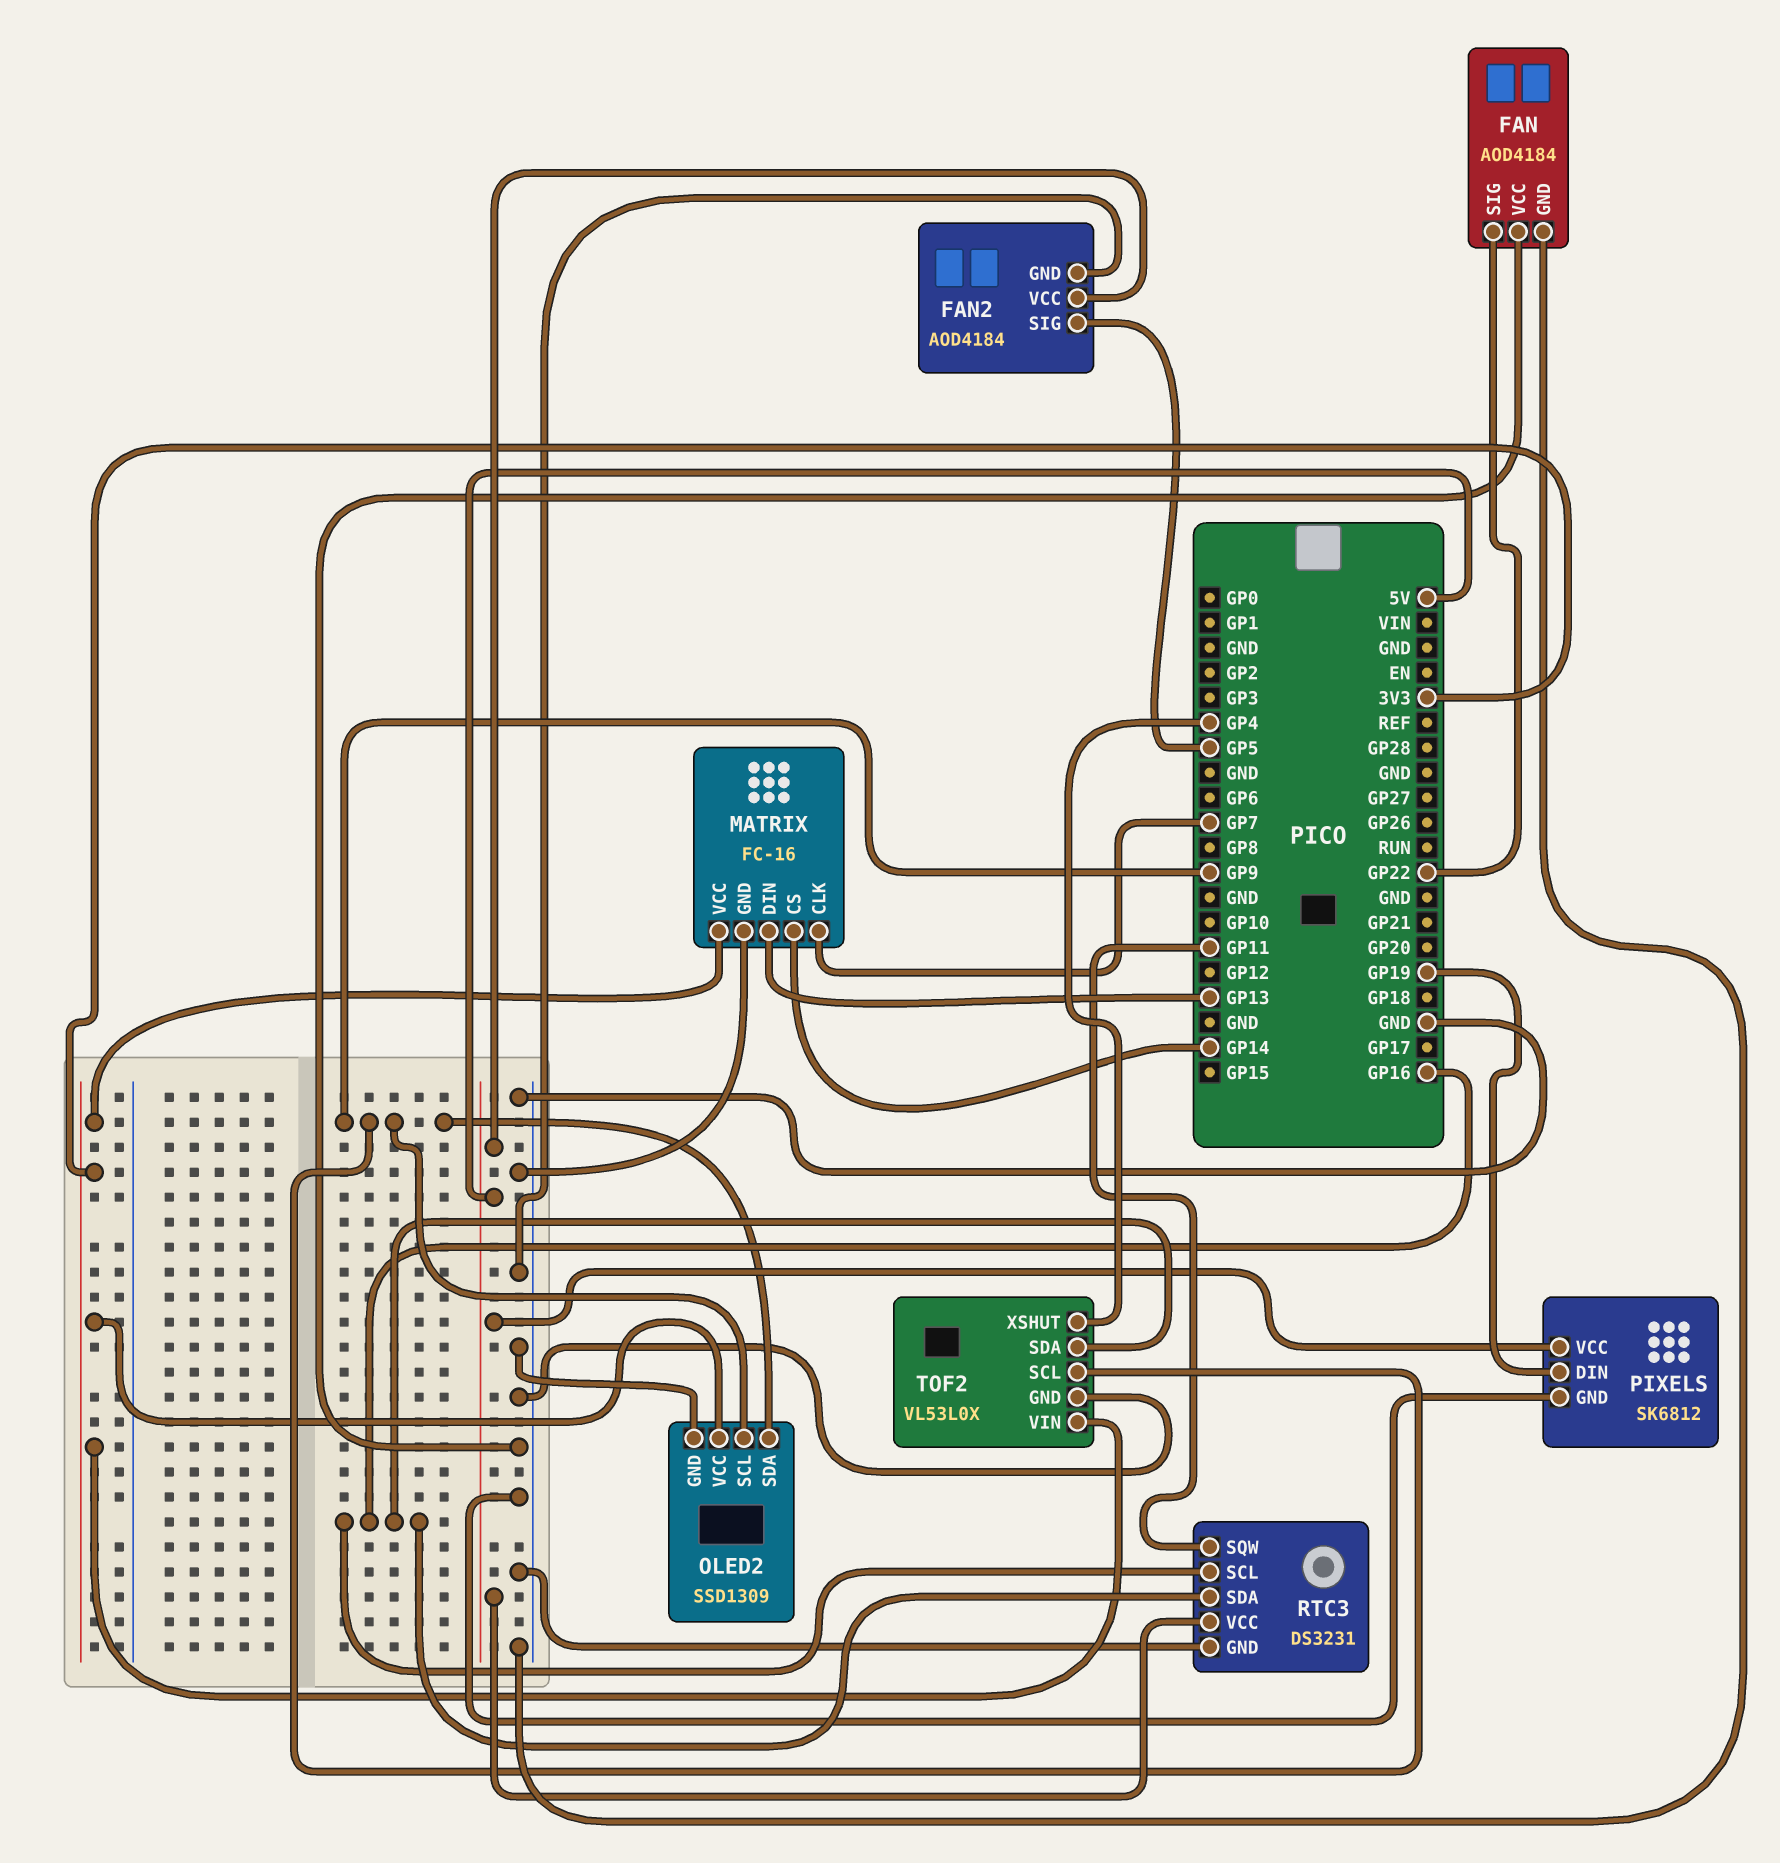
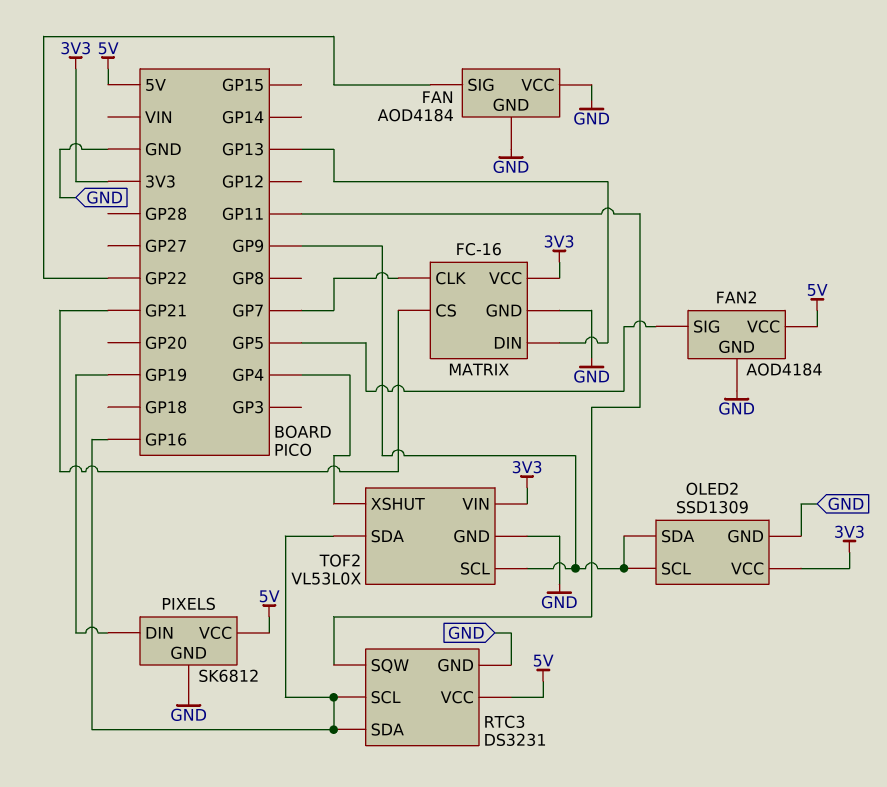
MATRIX pin CS: GP14 -> GP21

